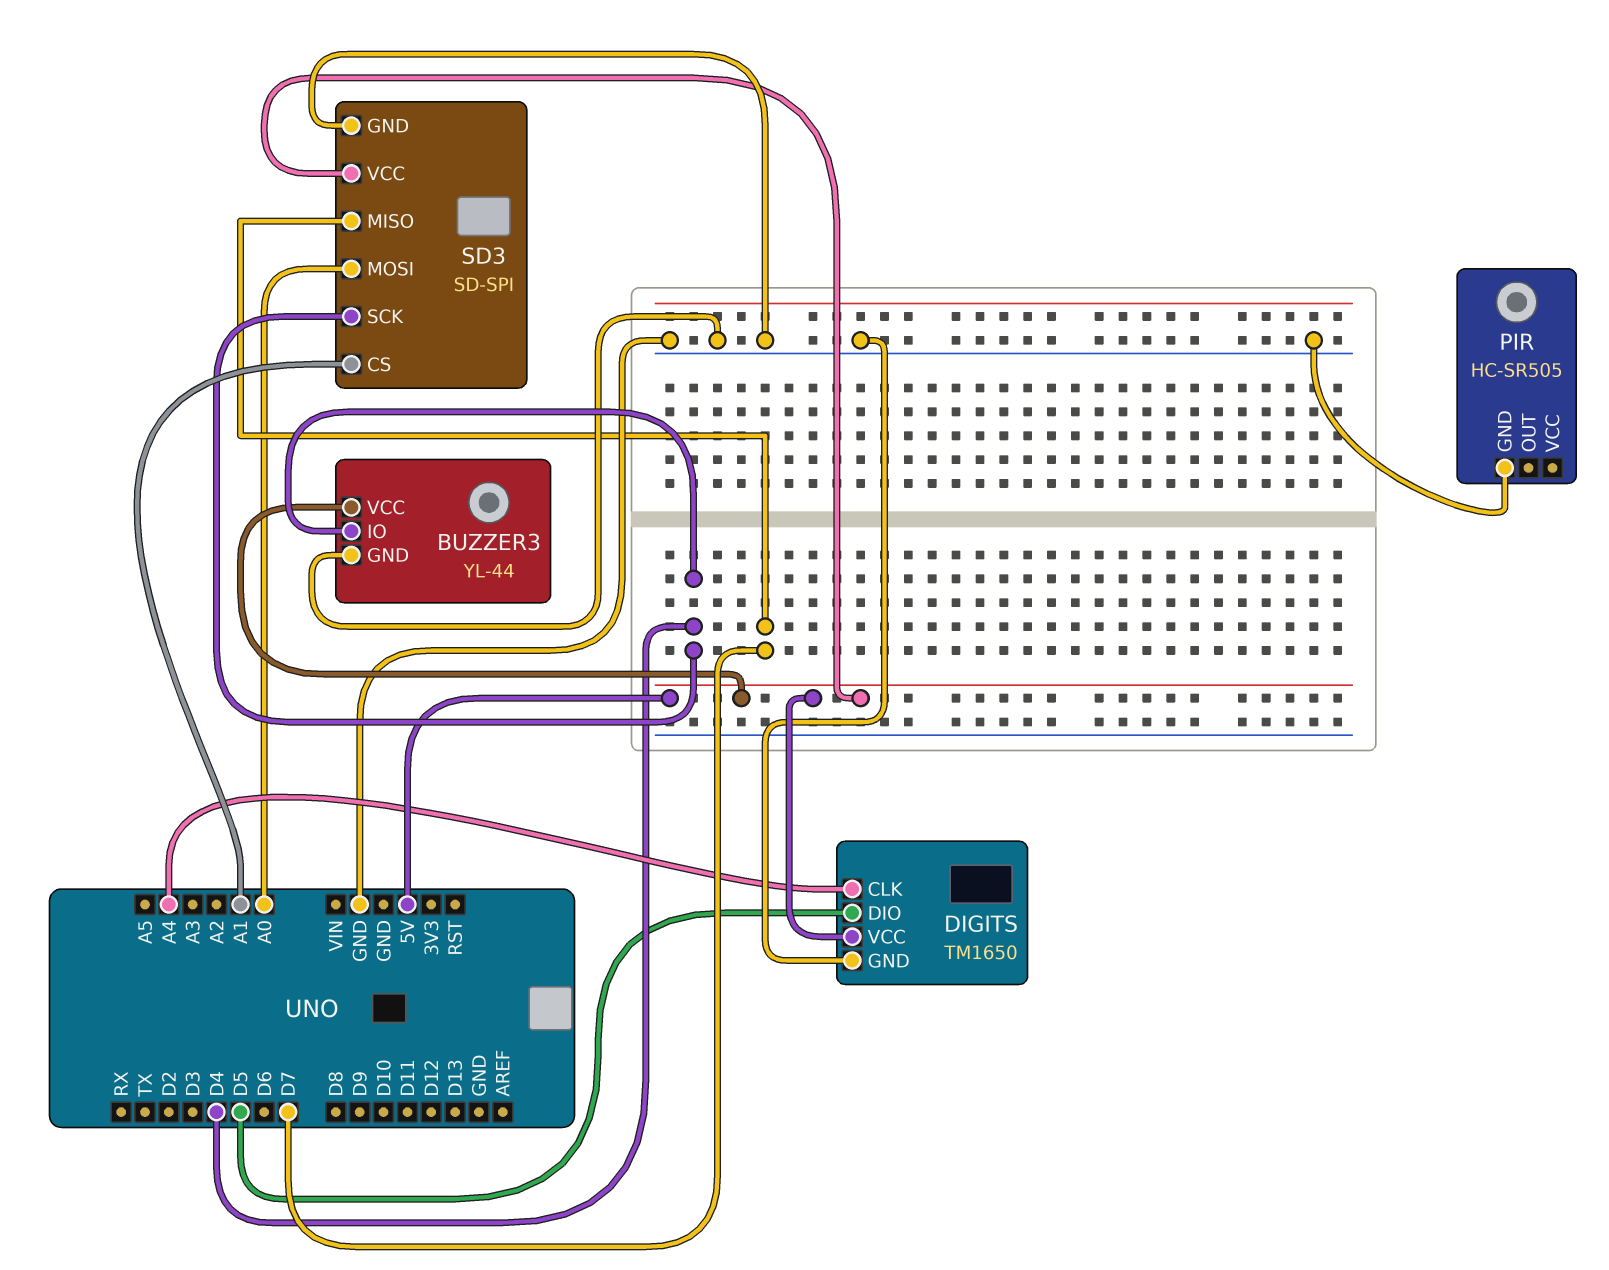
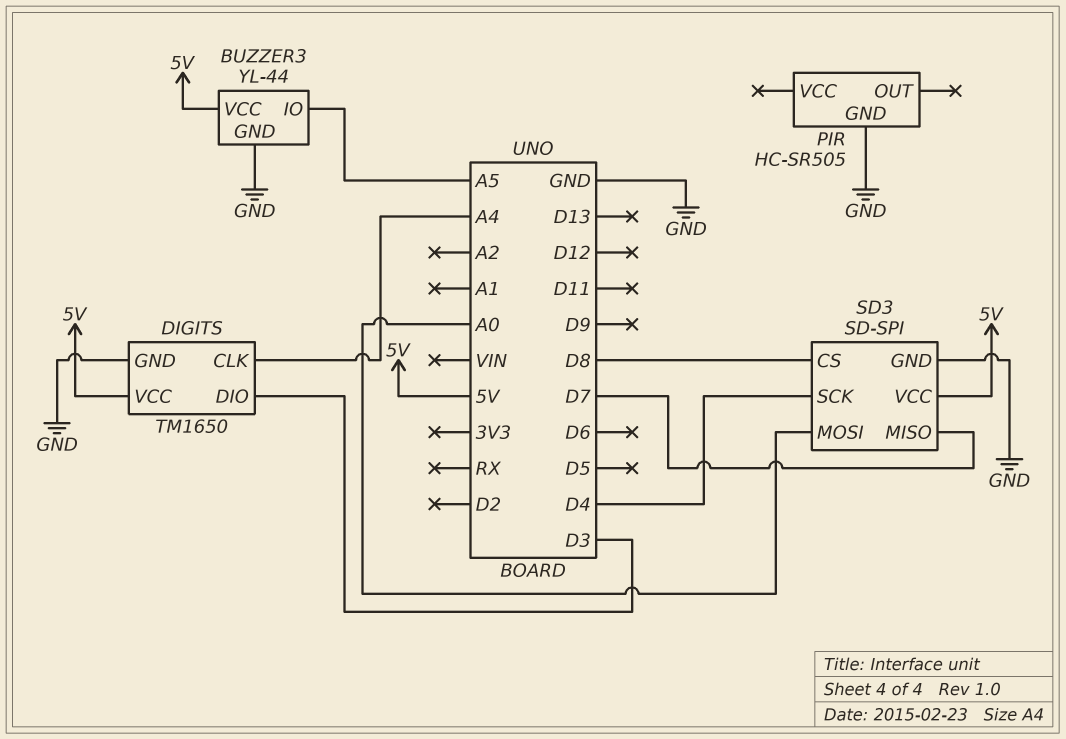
BUZZER3 pin IO: D4 -> A5
DIGITS pin DIO: D5 -> D3
SD3 pin CS: A1 -> D8

